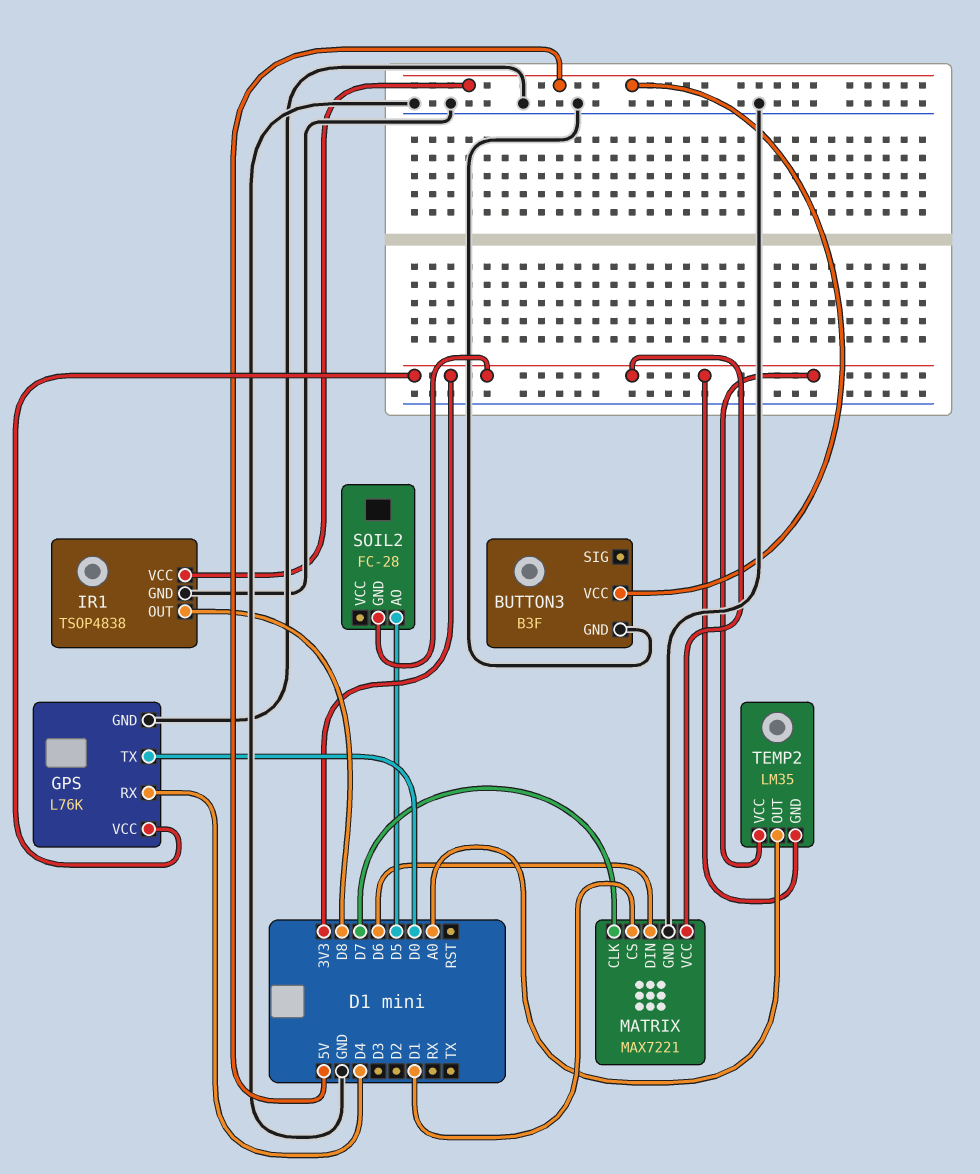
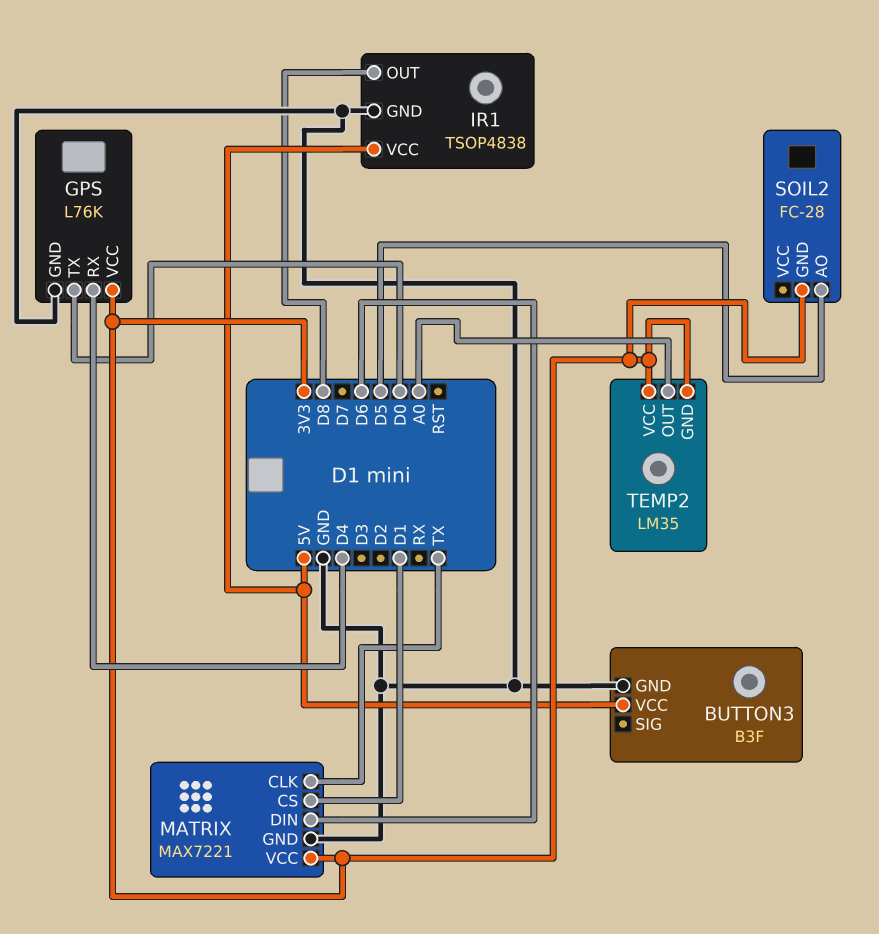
MATRIX pin CLK: D7 -> TX

